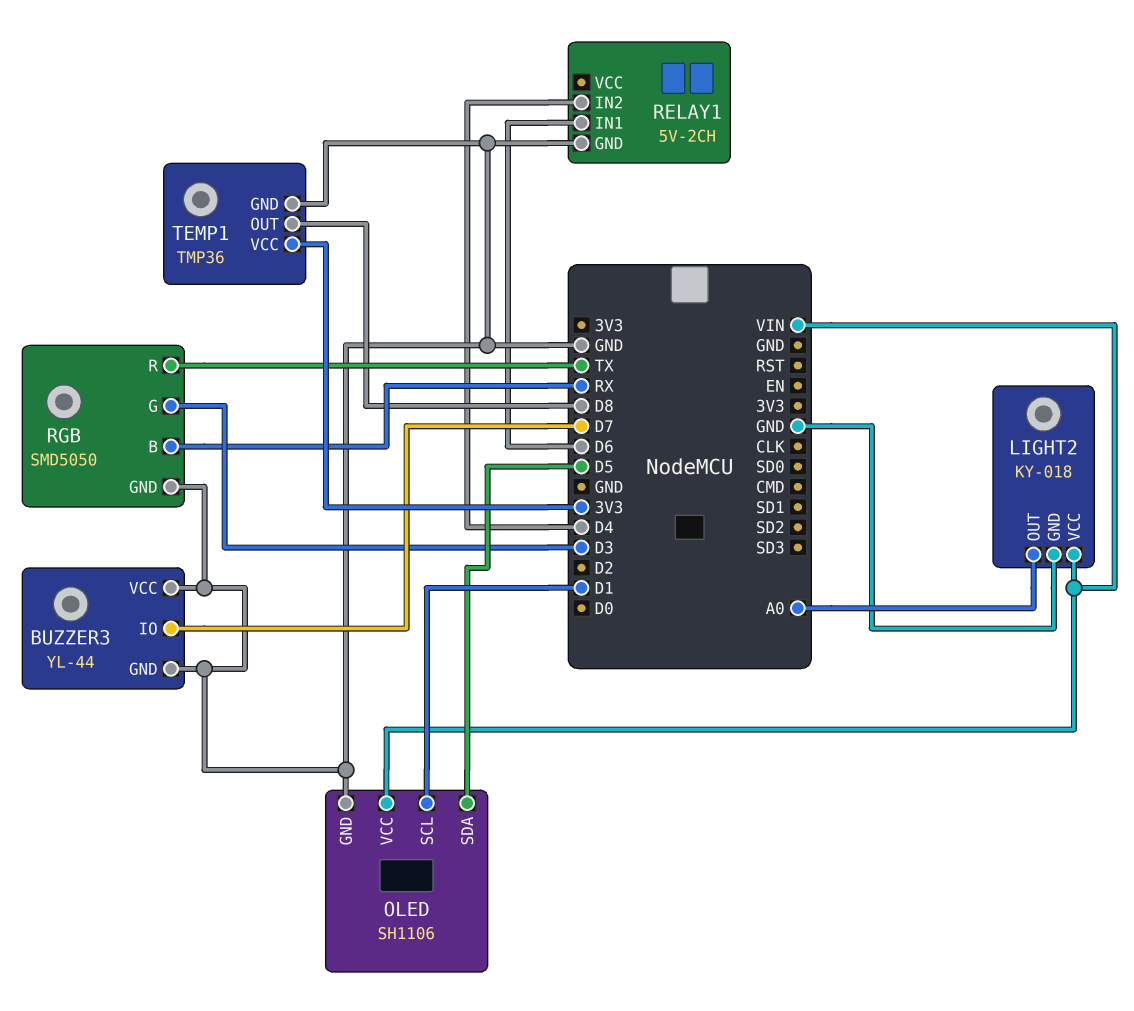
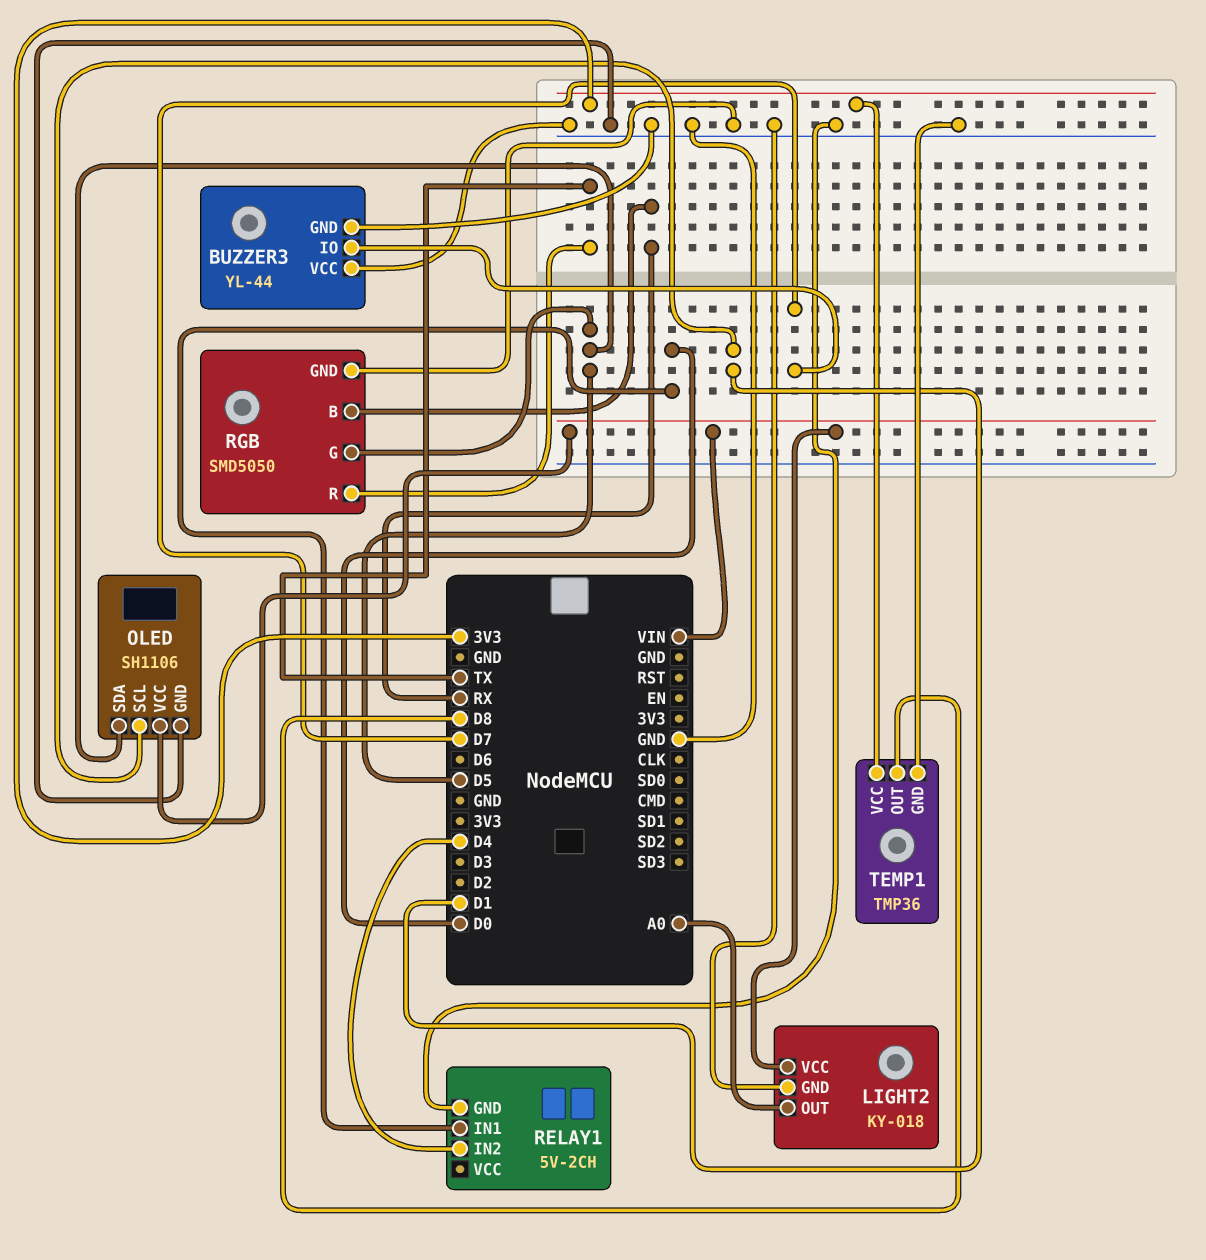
RELAY1 pin IN1: D6 -> D0
RGB pin G: D3 -> D5

